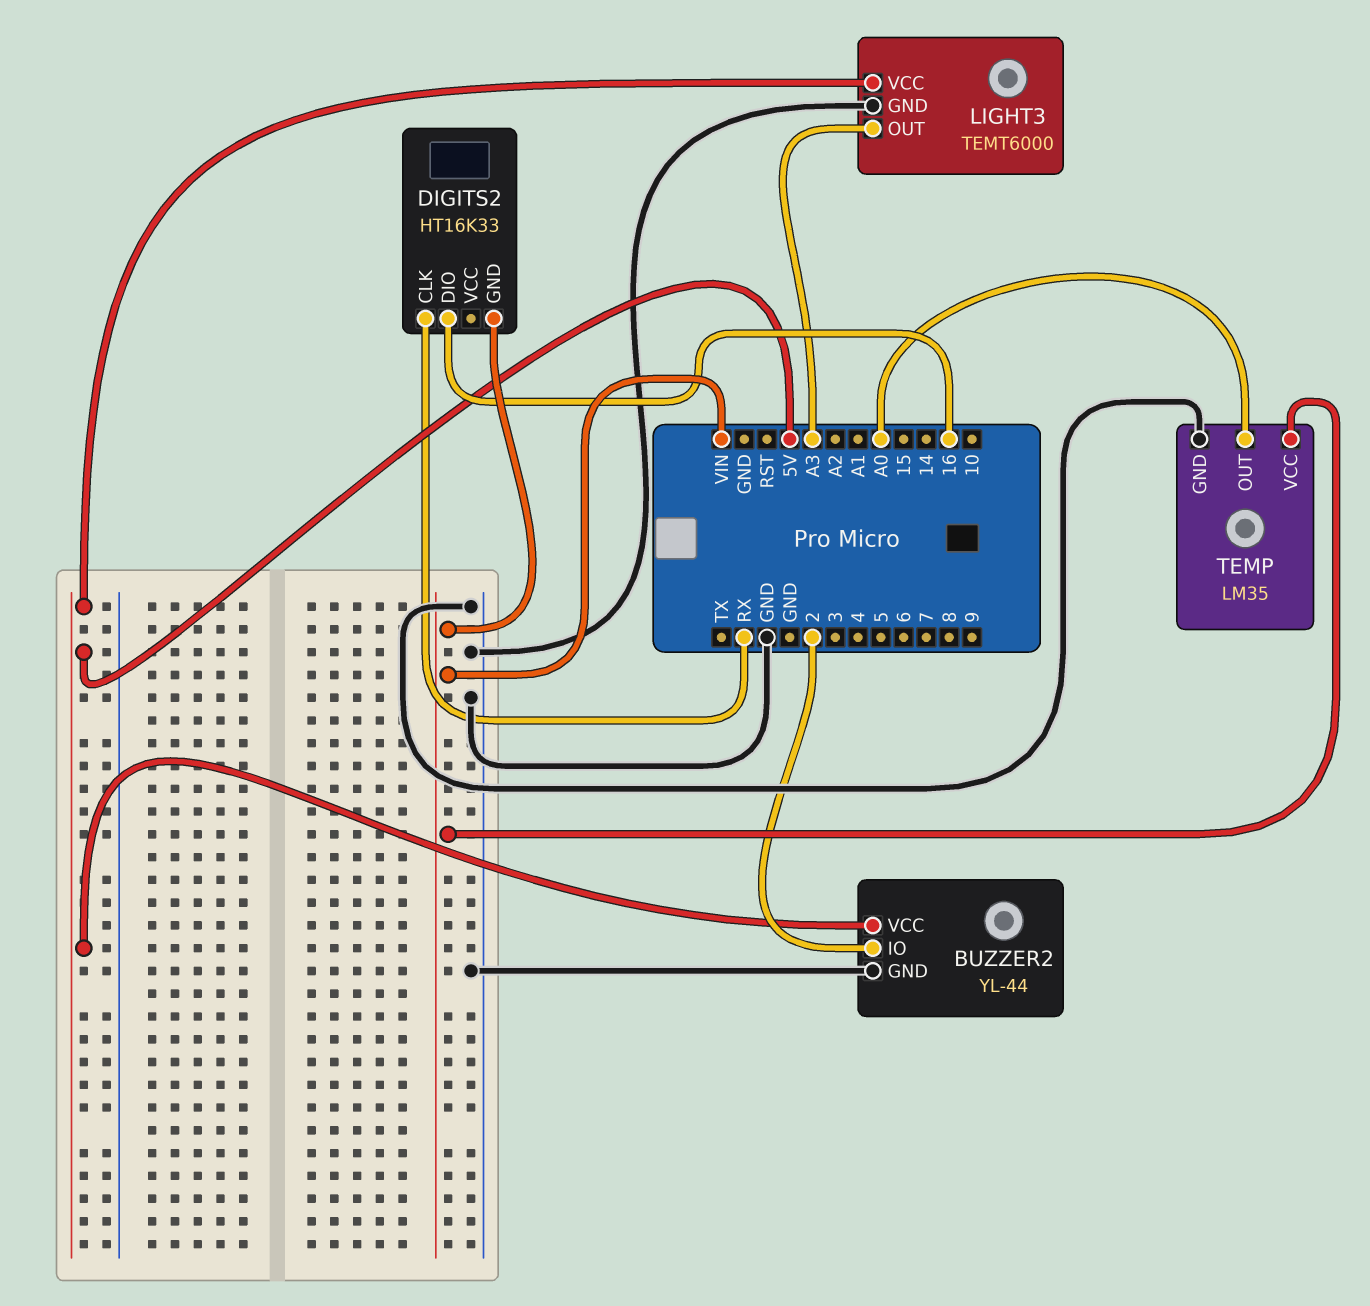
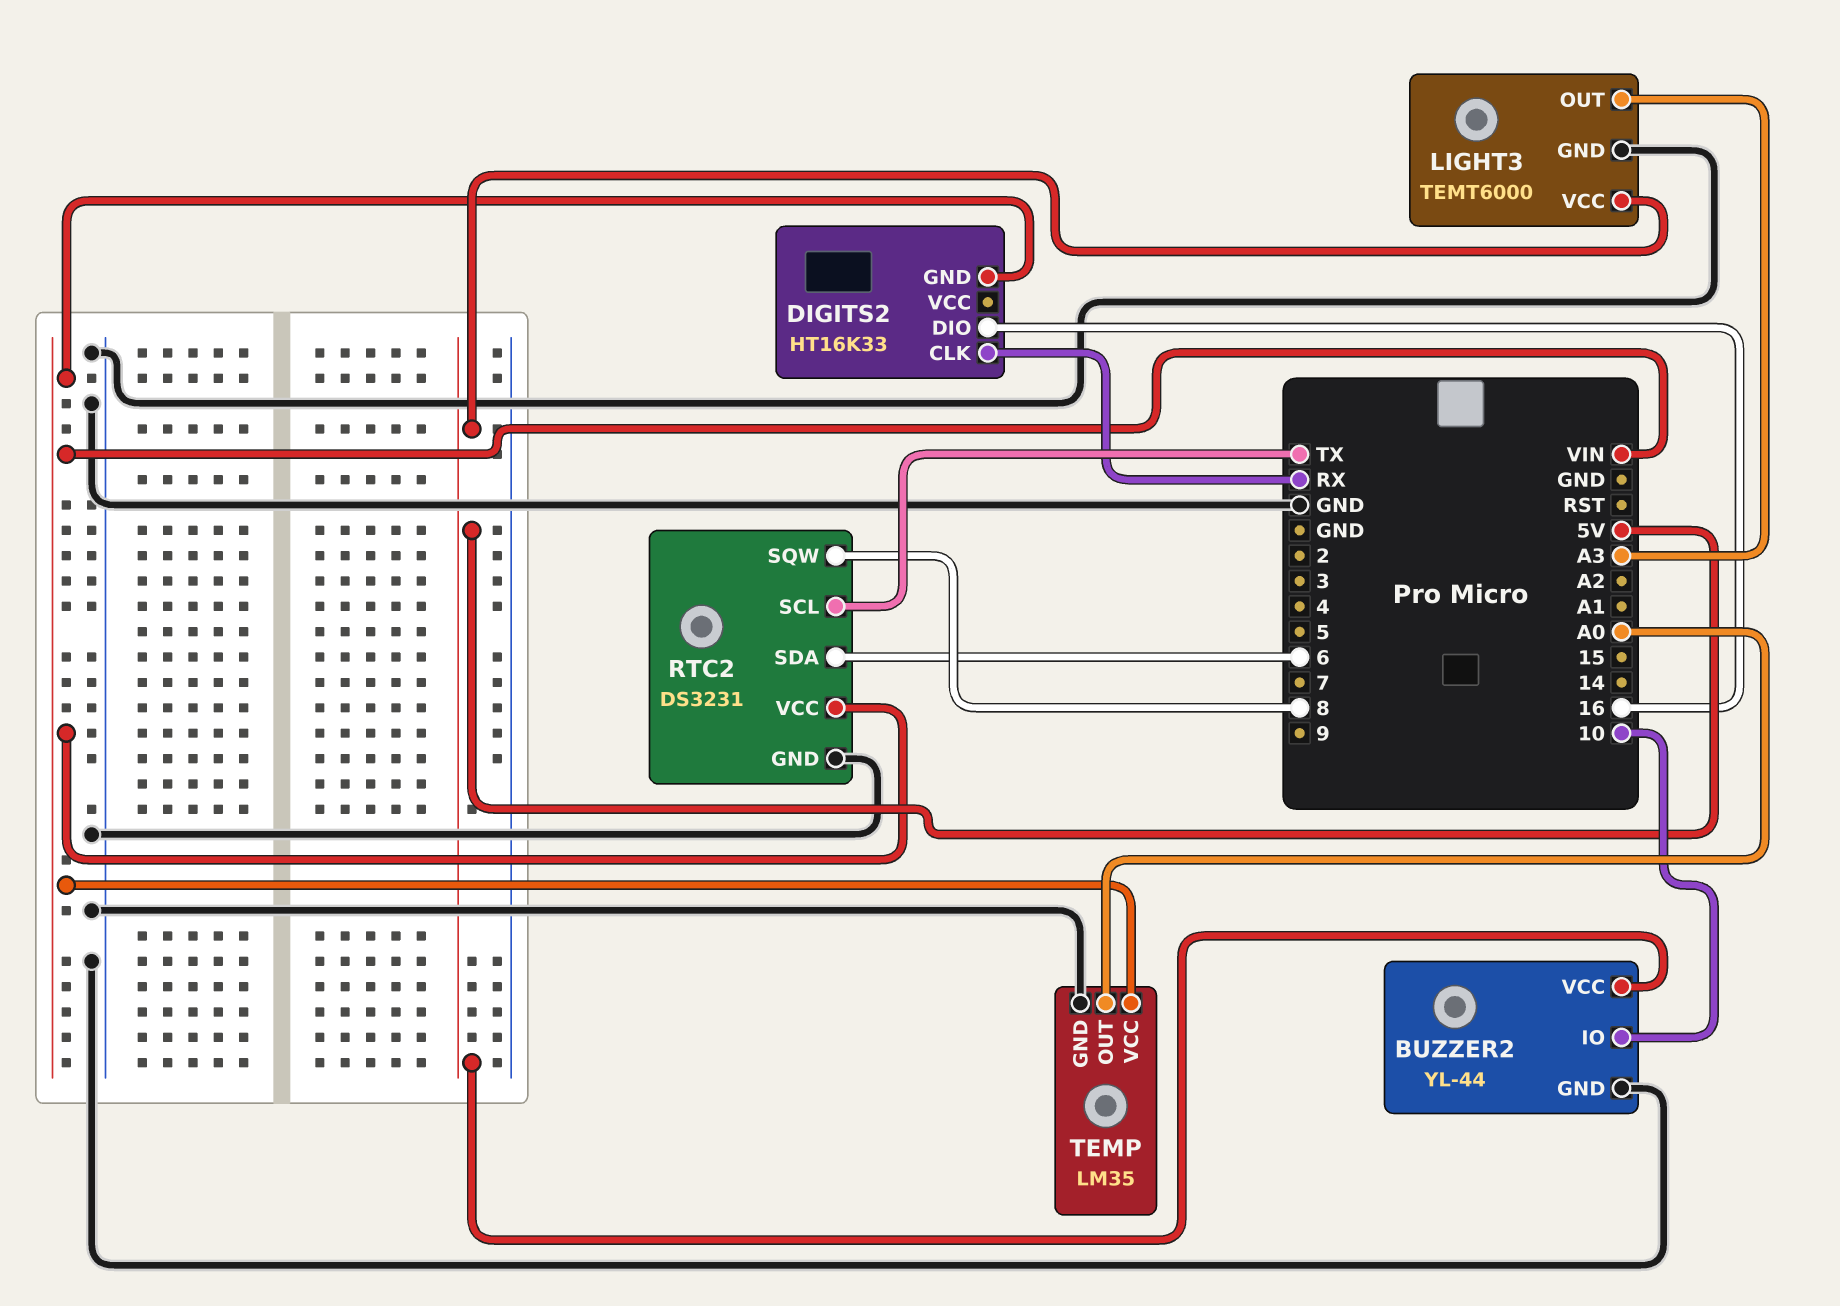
BUZZER2 pin IO: 2 -> 10
RTC2: none -> DS3231
RTC2 pin GND: none -> GND
RTC2 pin SCL: none -> TX
RTC2 pin SDA: none -> 6
RTC2 pin SQW: none -> 8
RTC2 pin VCC: none -> VIN

